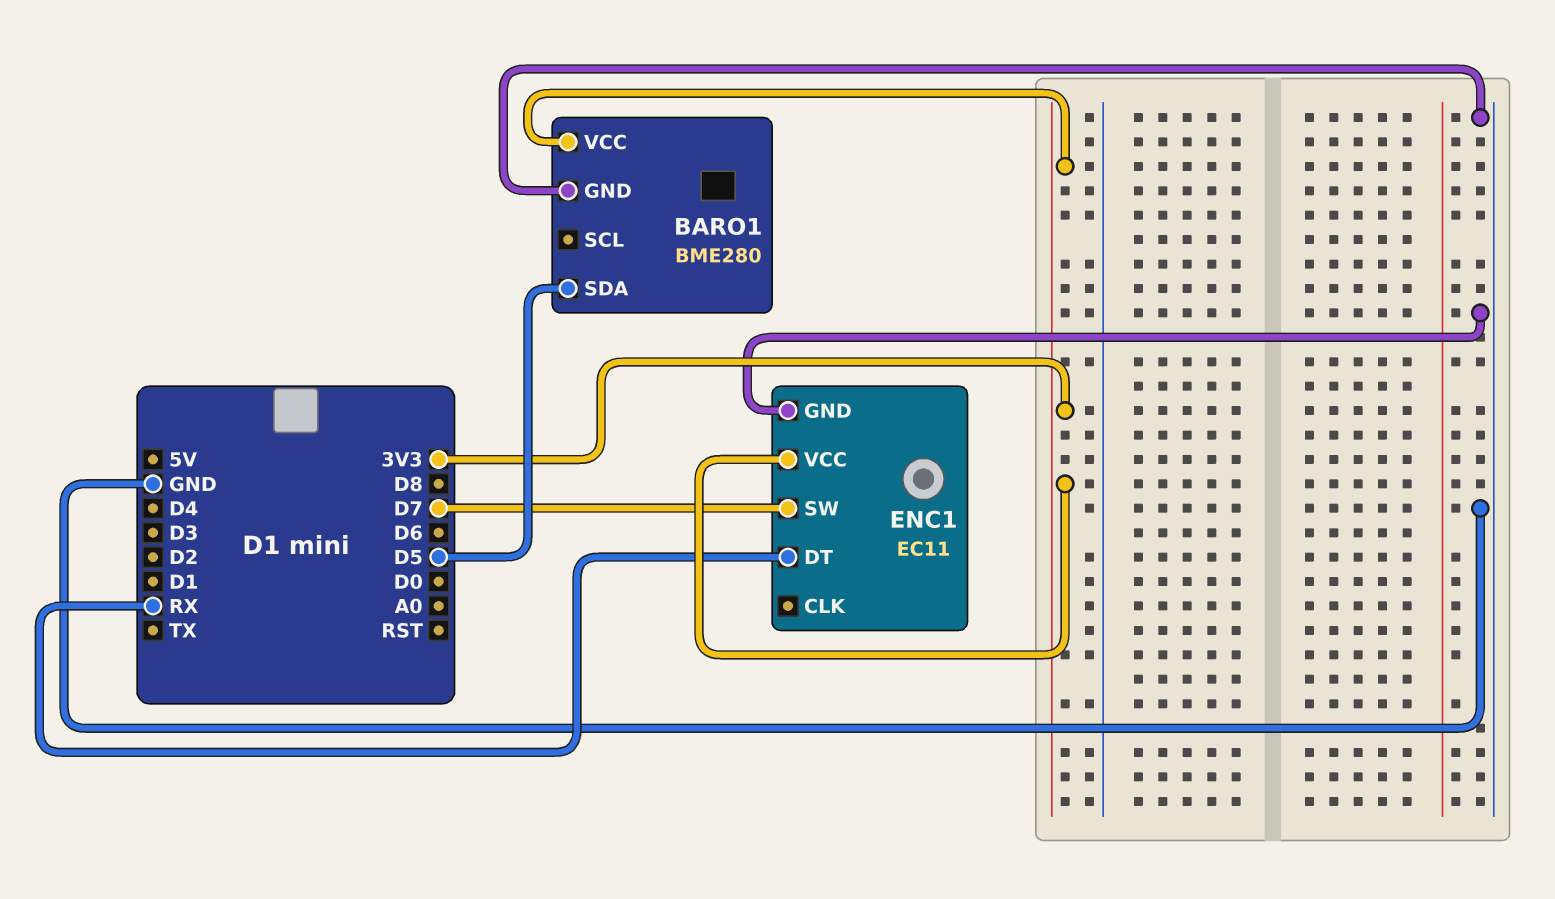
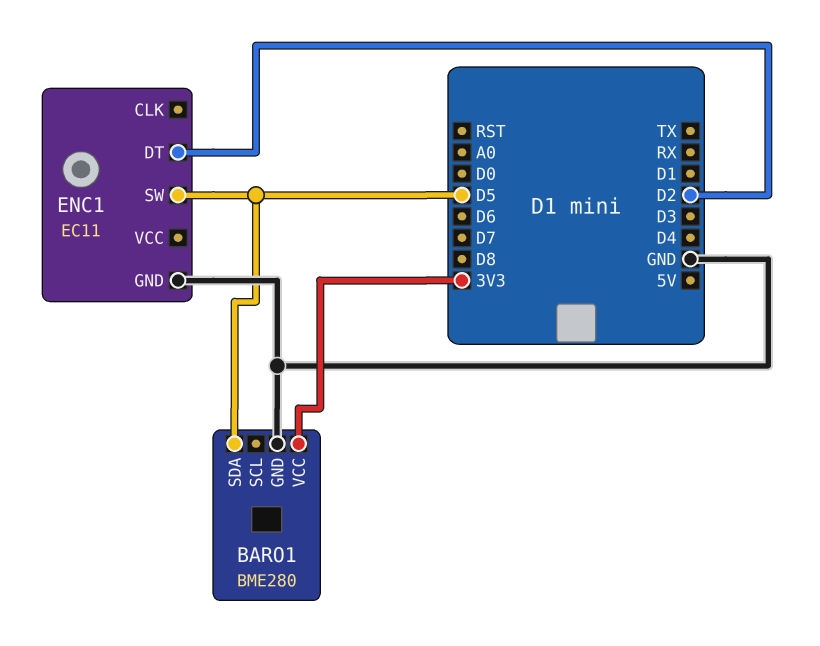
ENC1 pin DT: RX -> D2
ENC1 pin SW: D7 -> D5
ENC1 pin VCC: 3V3 -> none

